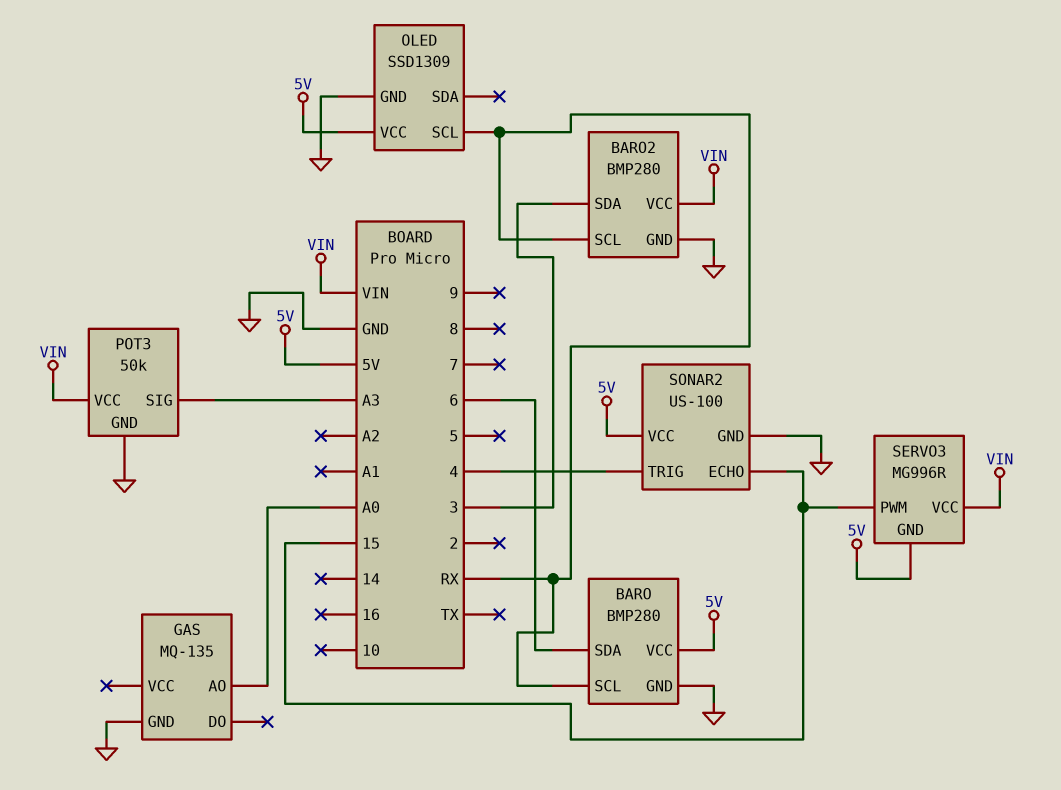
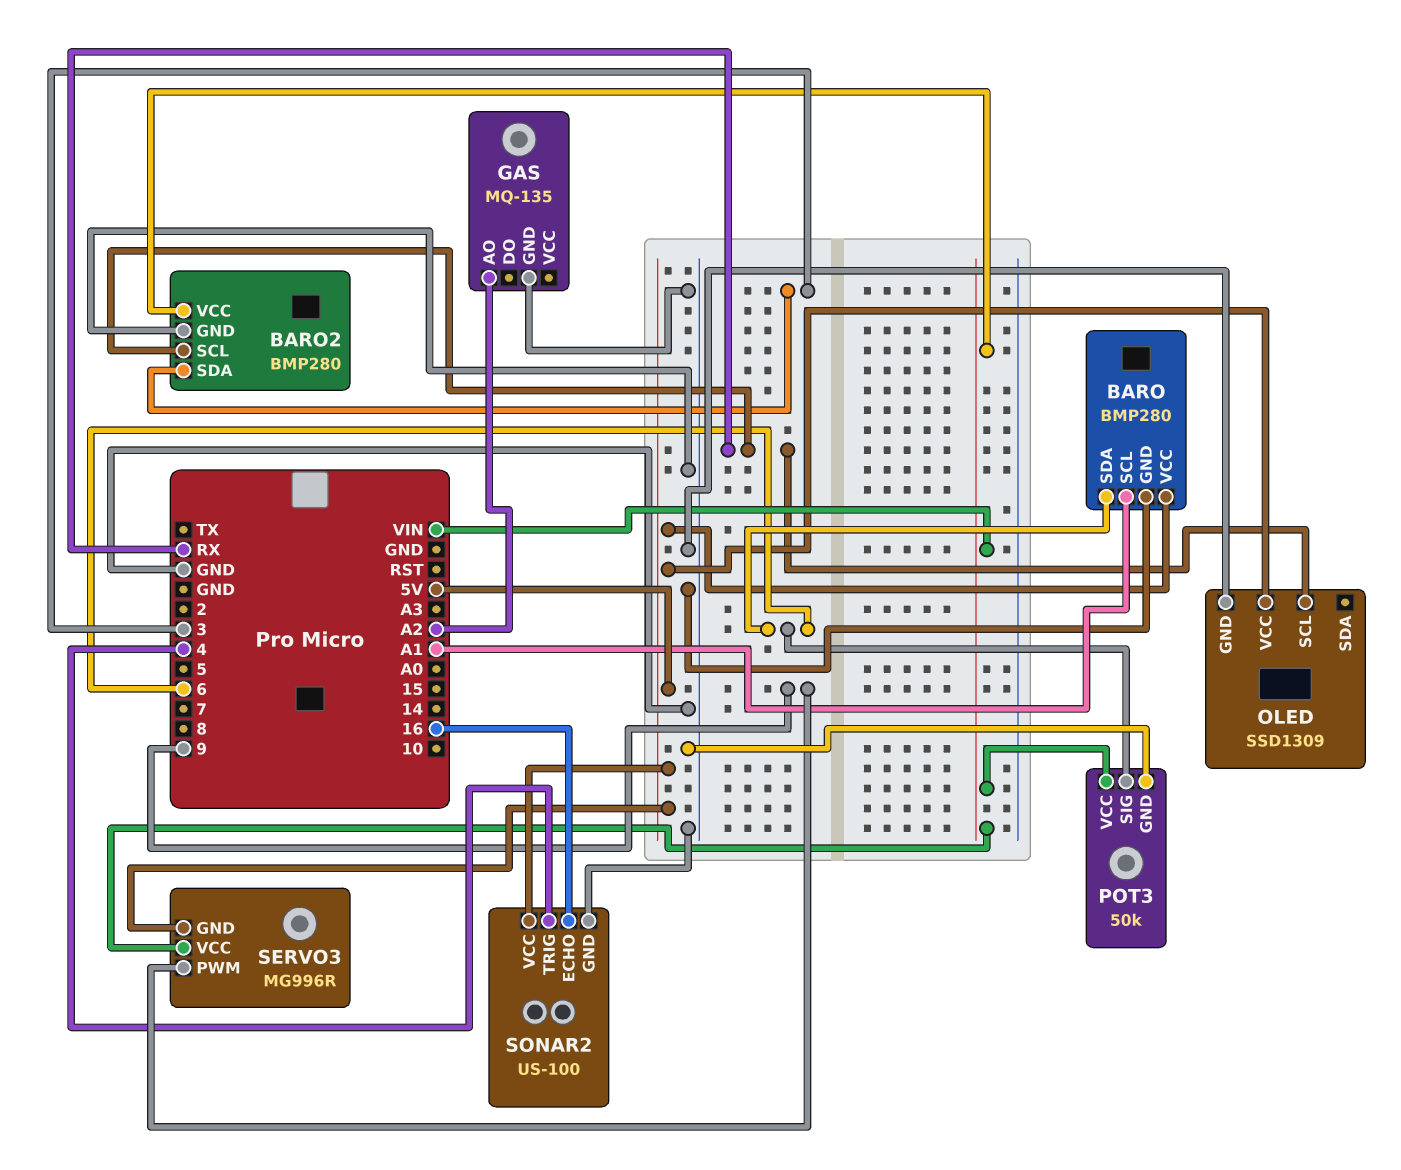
BARO pin SCL: RX -> A1
GAS pin AO: A0 -> A2
POT3 pin SIG: A3 -> 6
SERVO3 pin PWM: 15 -> 9
SONAR2 pin ECHO: 15 -> 16

